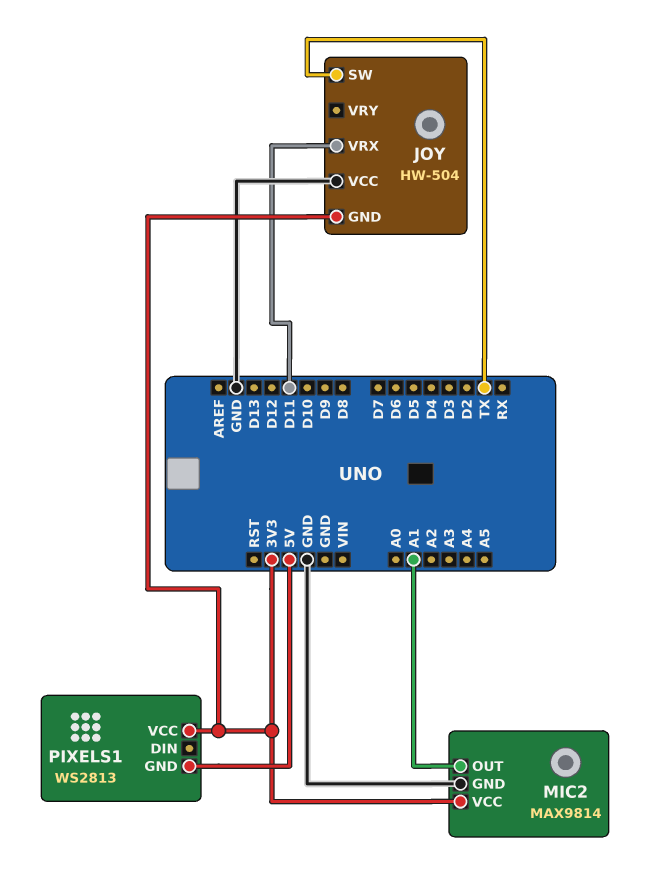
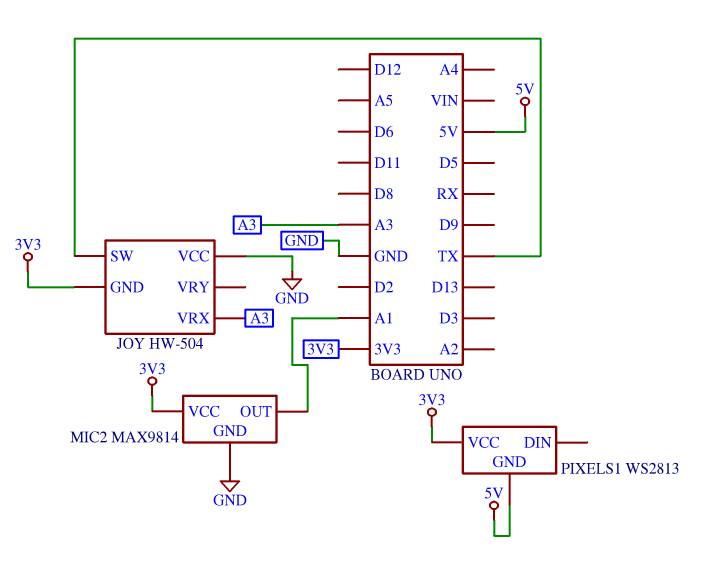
JOY pin VRX: D11 -> A3

